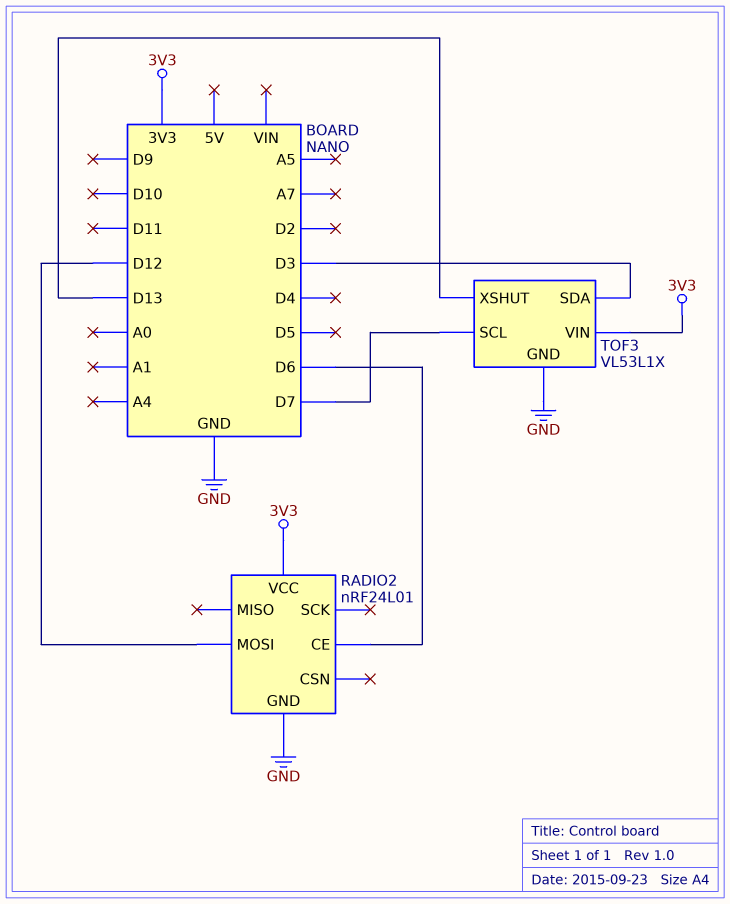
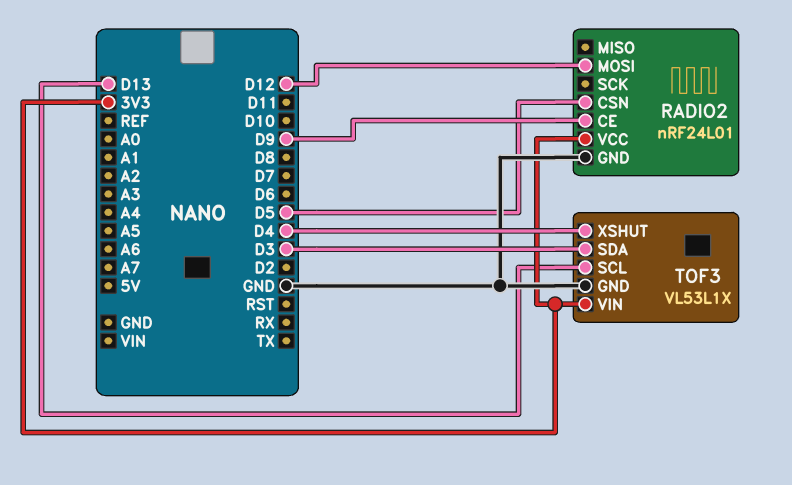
RADIO2 pin CE: D6 -> D9
RADIO2 pin CSN: none -> D5
TOF3 pin SCL: D7 -> D13
TOF3 pin XSHUT: D13 -> D4

